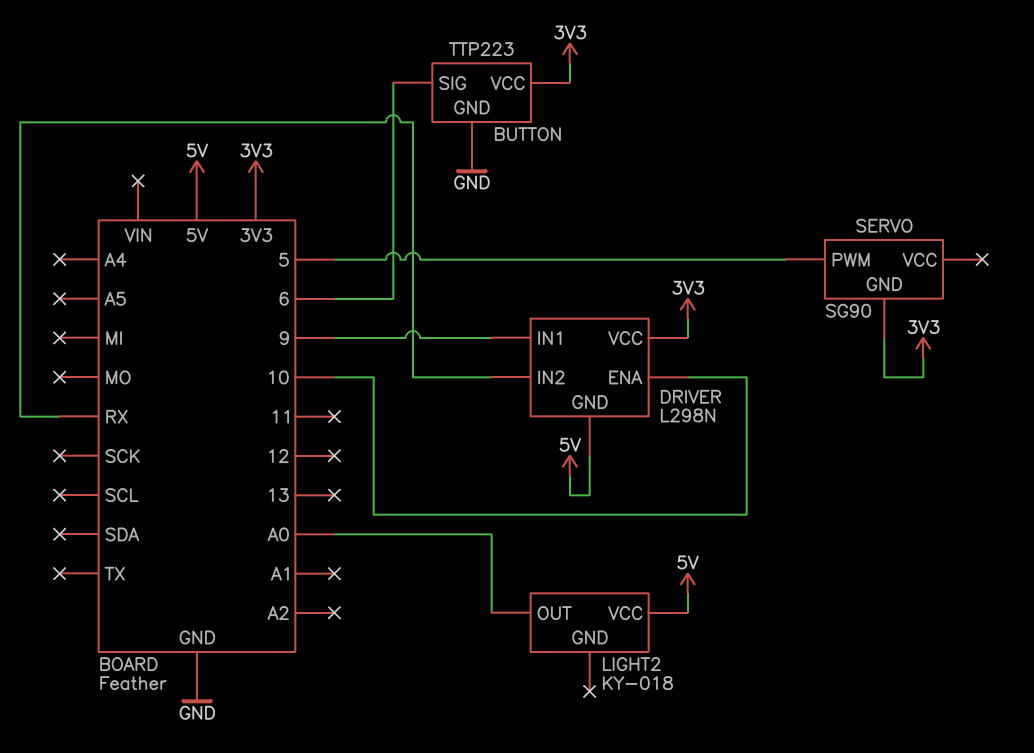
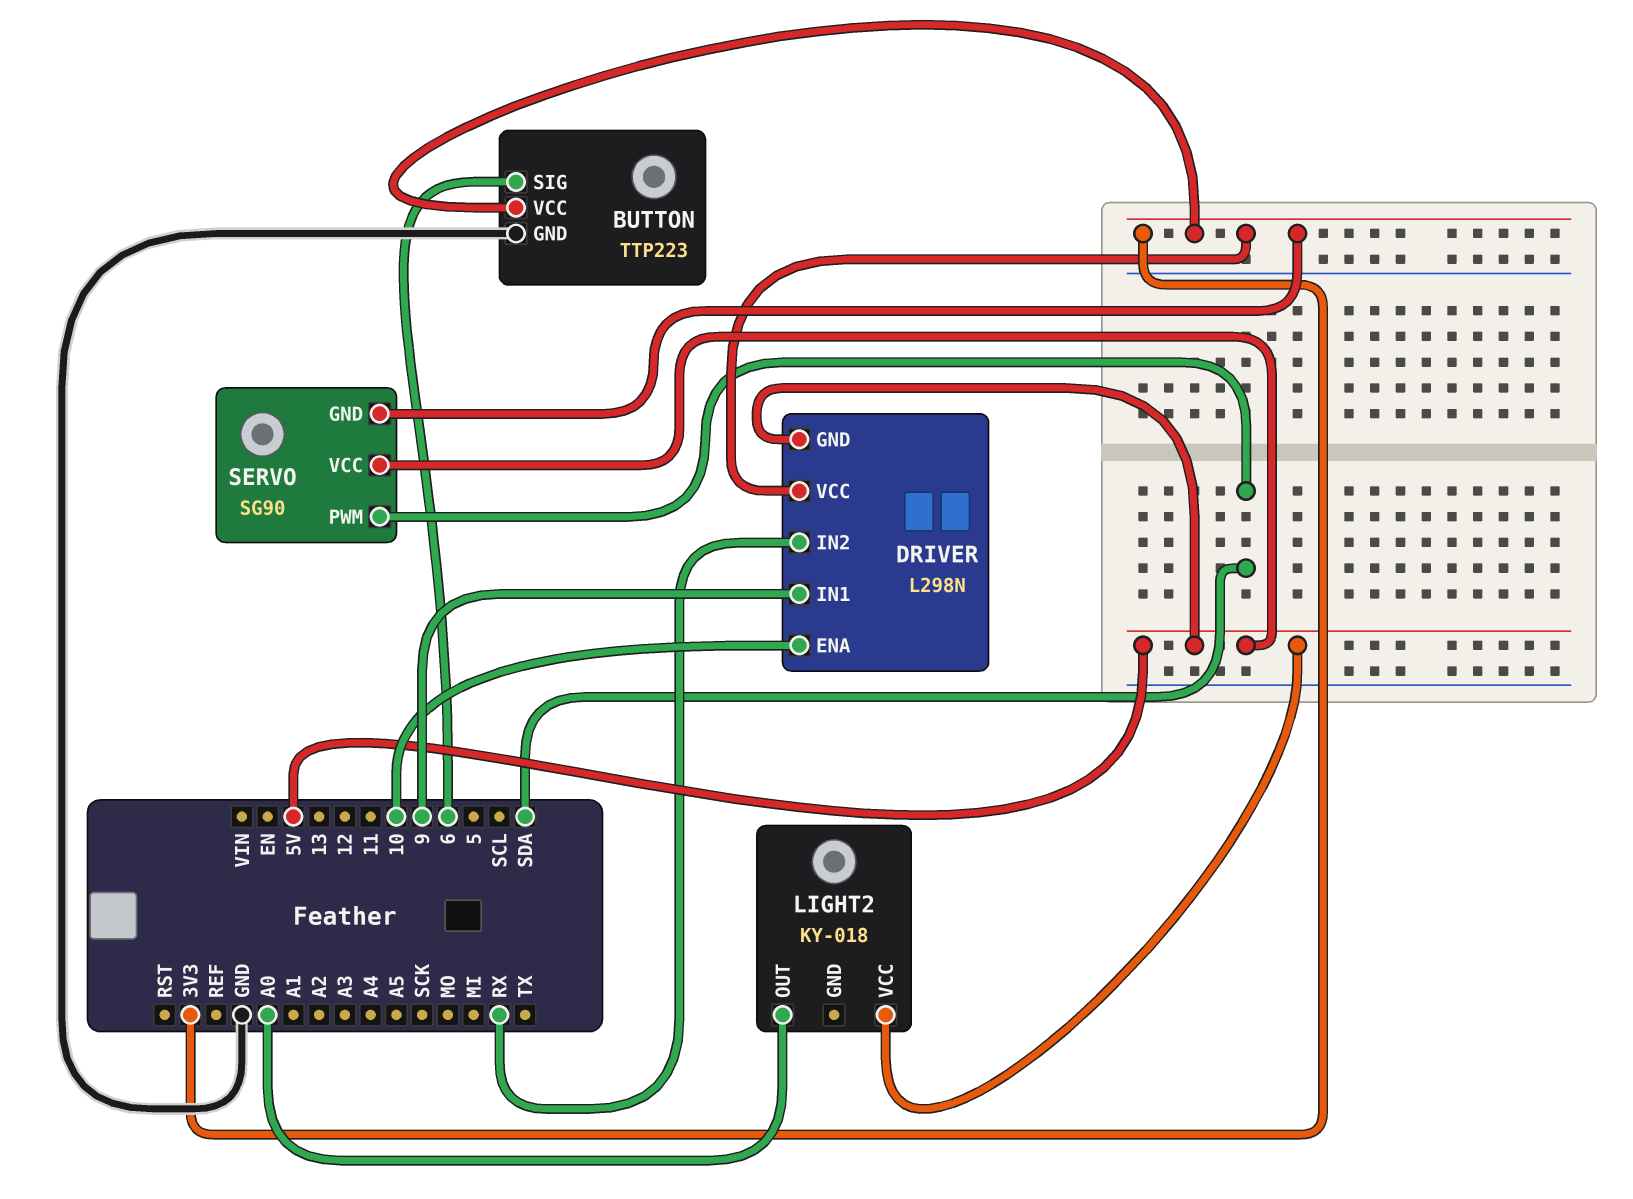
SERVO pin PWM: 5 -> SDA
SERVO pin VCC: none -> 5V

